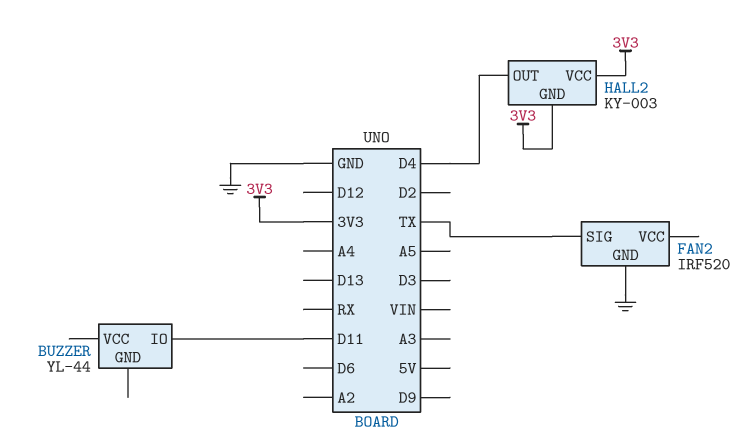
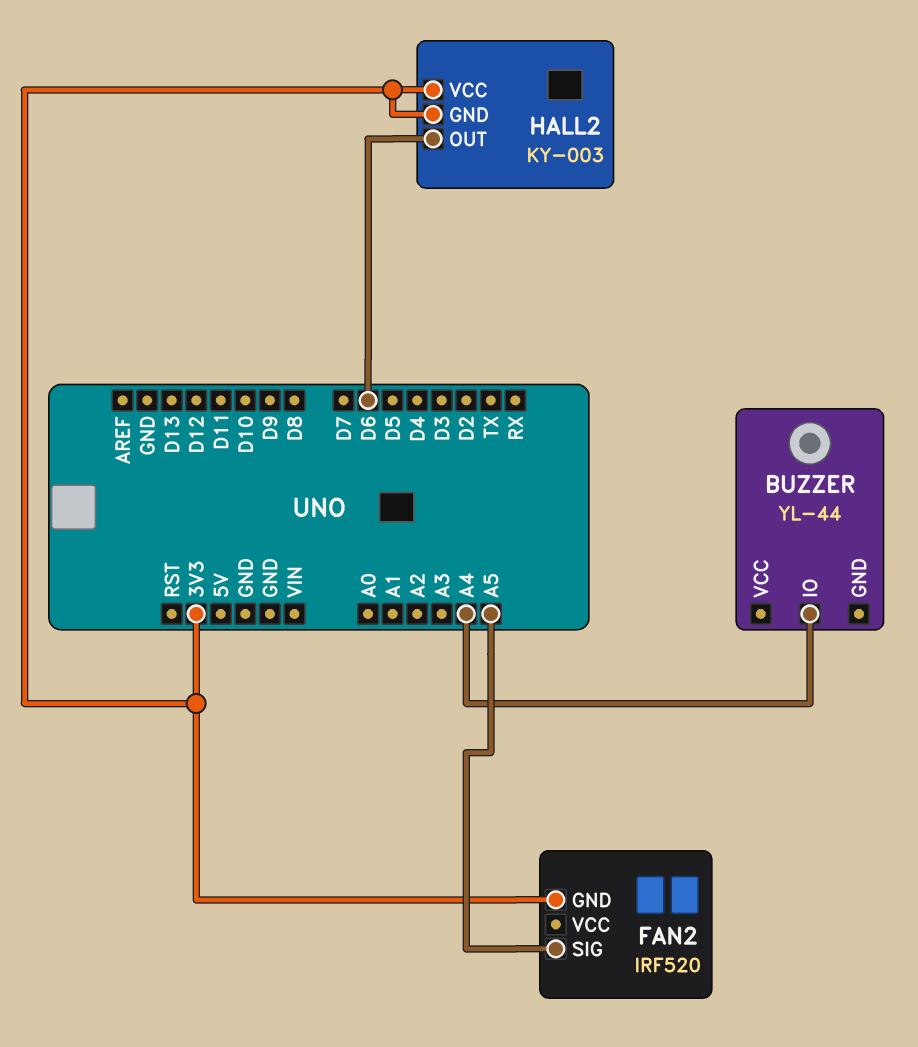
BUZZER pin IO: D11 -> A4
FAN2 pin GND: GND -> 3V3
FAN2 pin SIG: TX -> A5
HALL2 pin OUT: D4 -> D6

